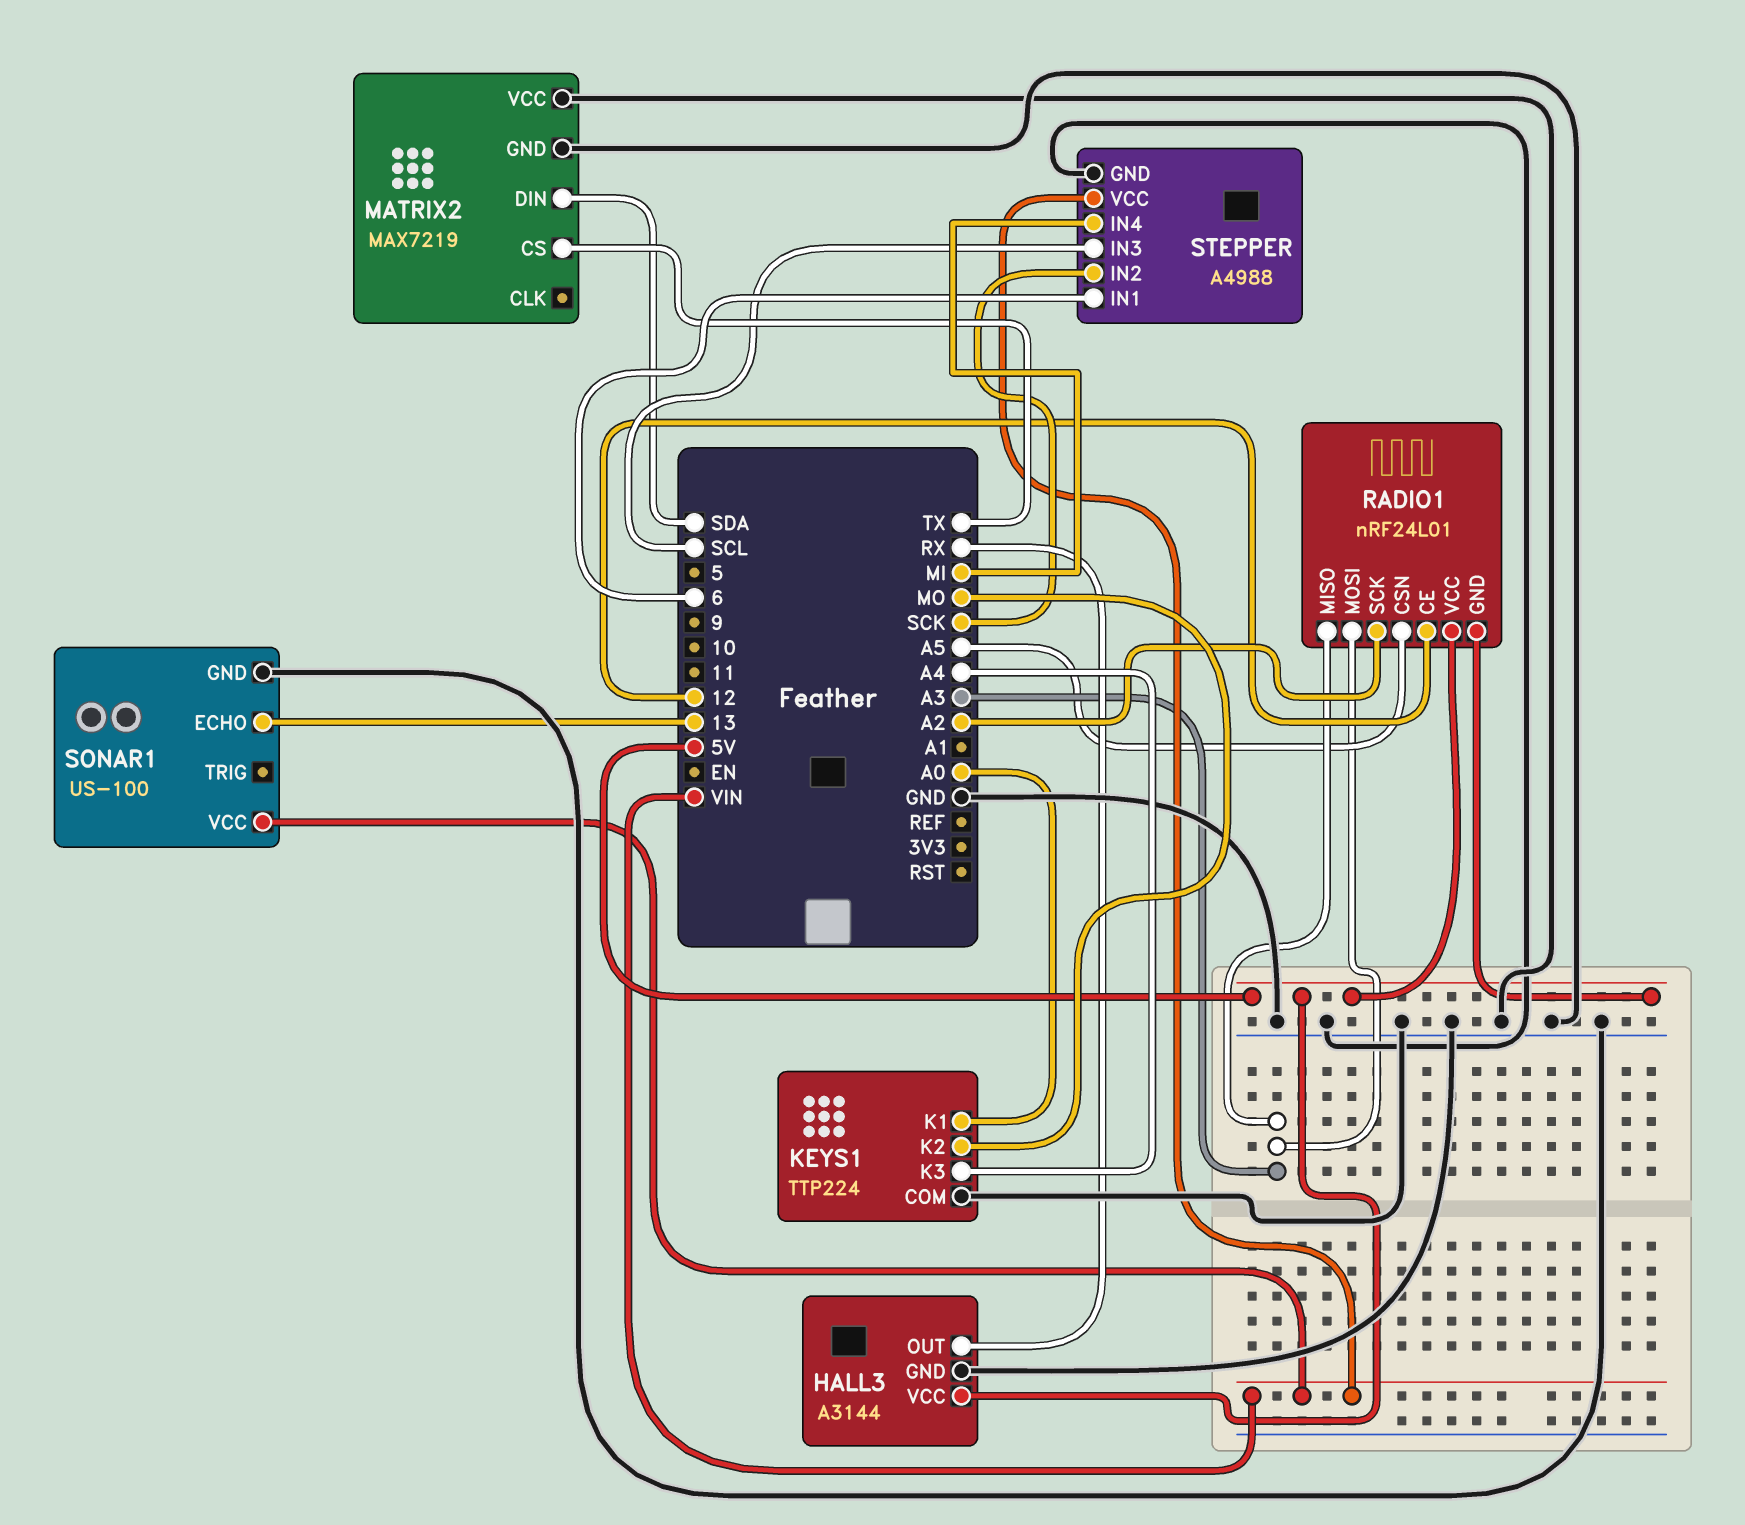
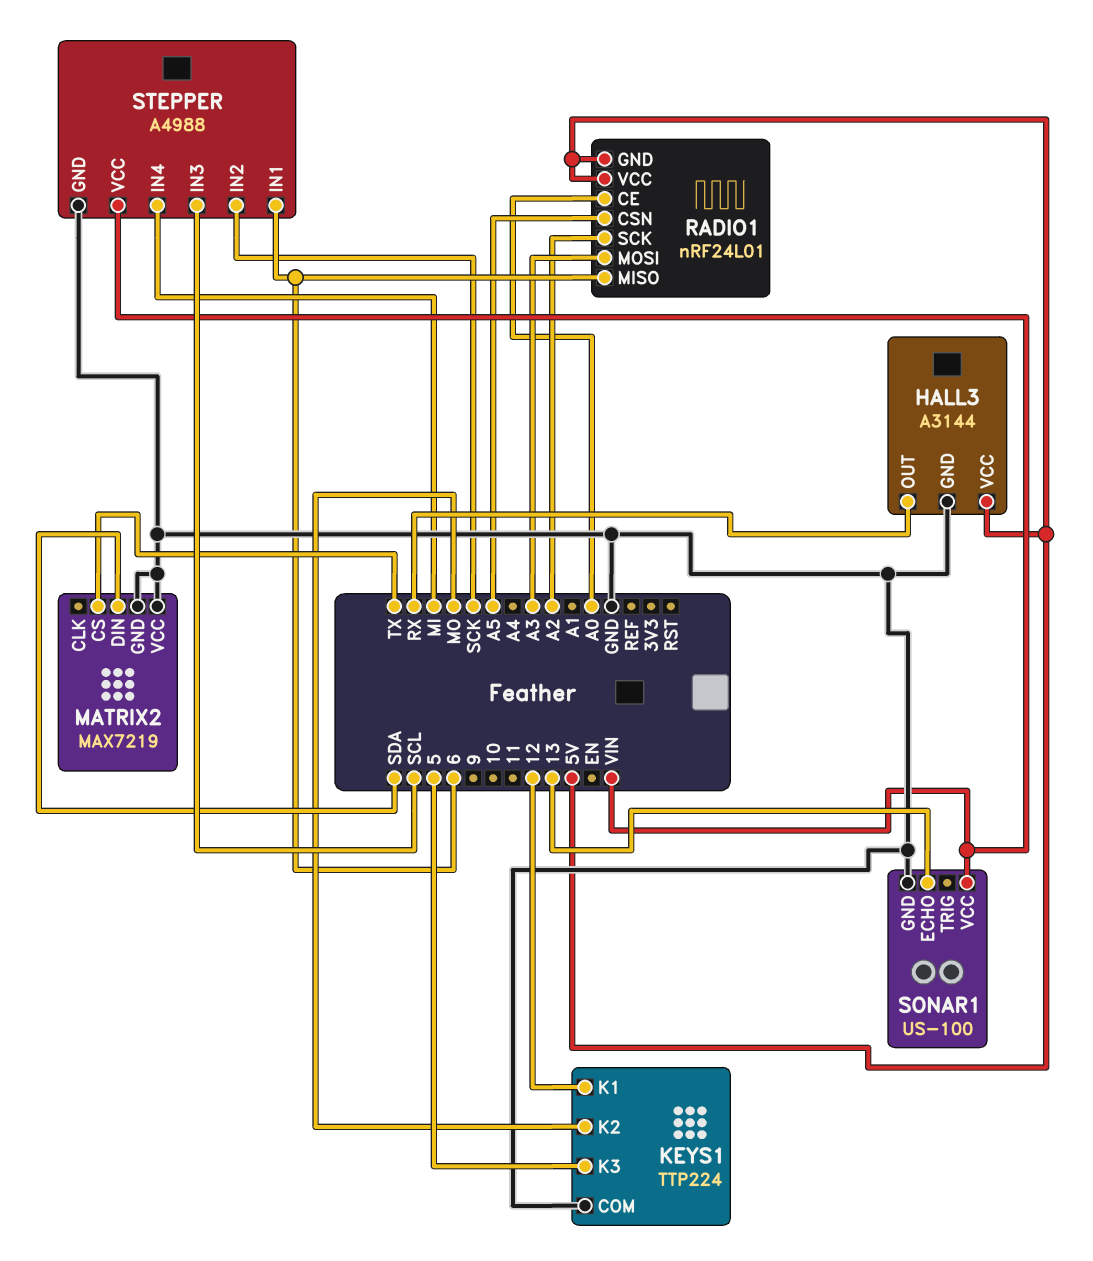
KEYS1 pin K1: A0 -> 12
KEYS1 pin K3: A4 -> 5
RADIO1 pin CE: 12 -> A0
RADIO1 pin MISO: A3 -> 6

